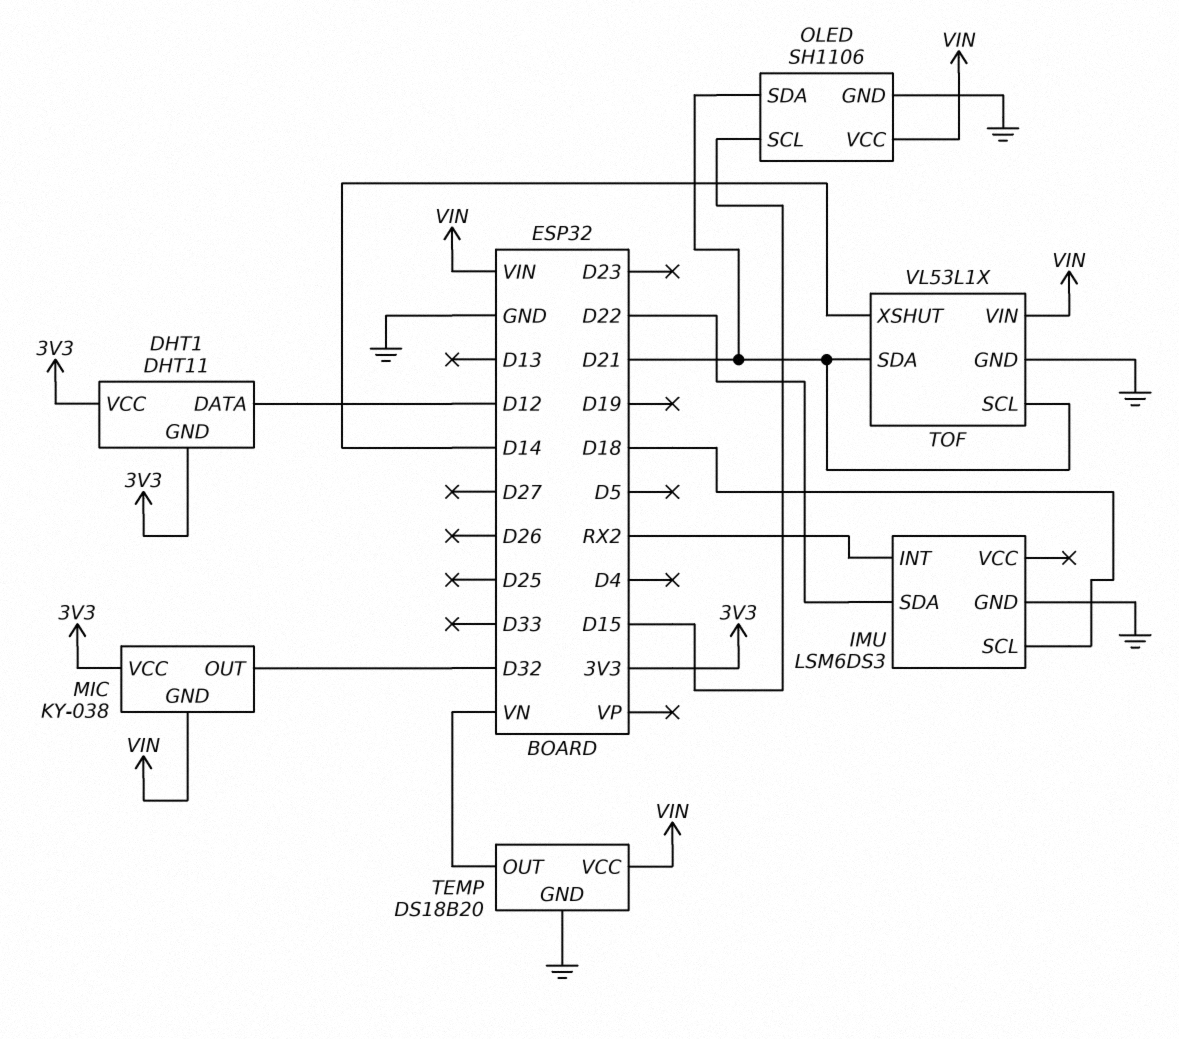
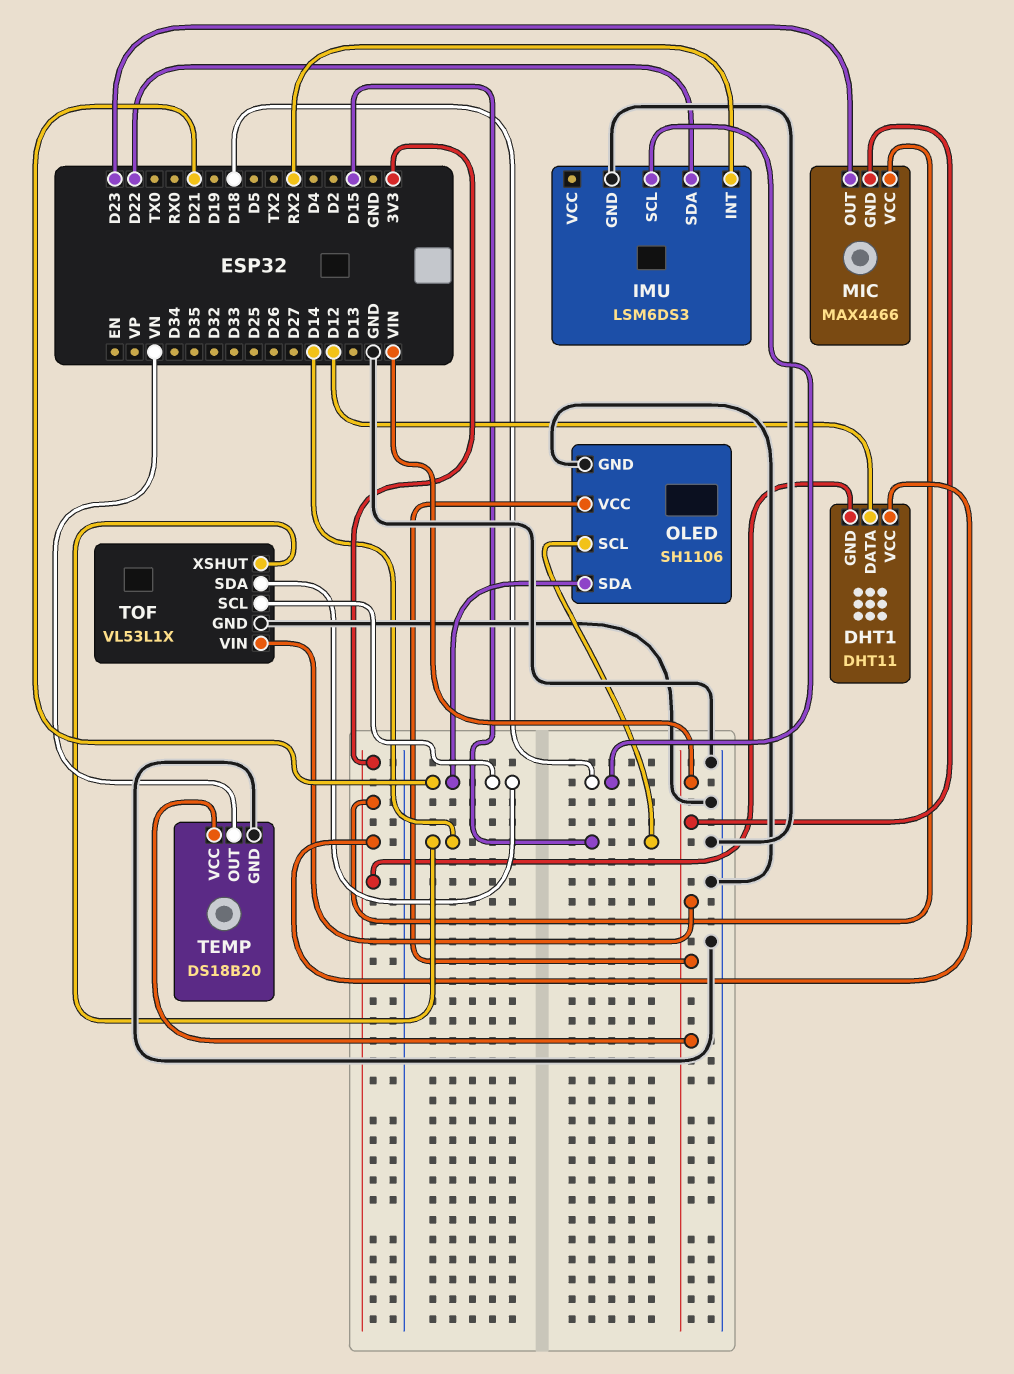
MIC: KY-038 -> MAX4466
MIC pin OUT: D32 -> D23

